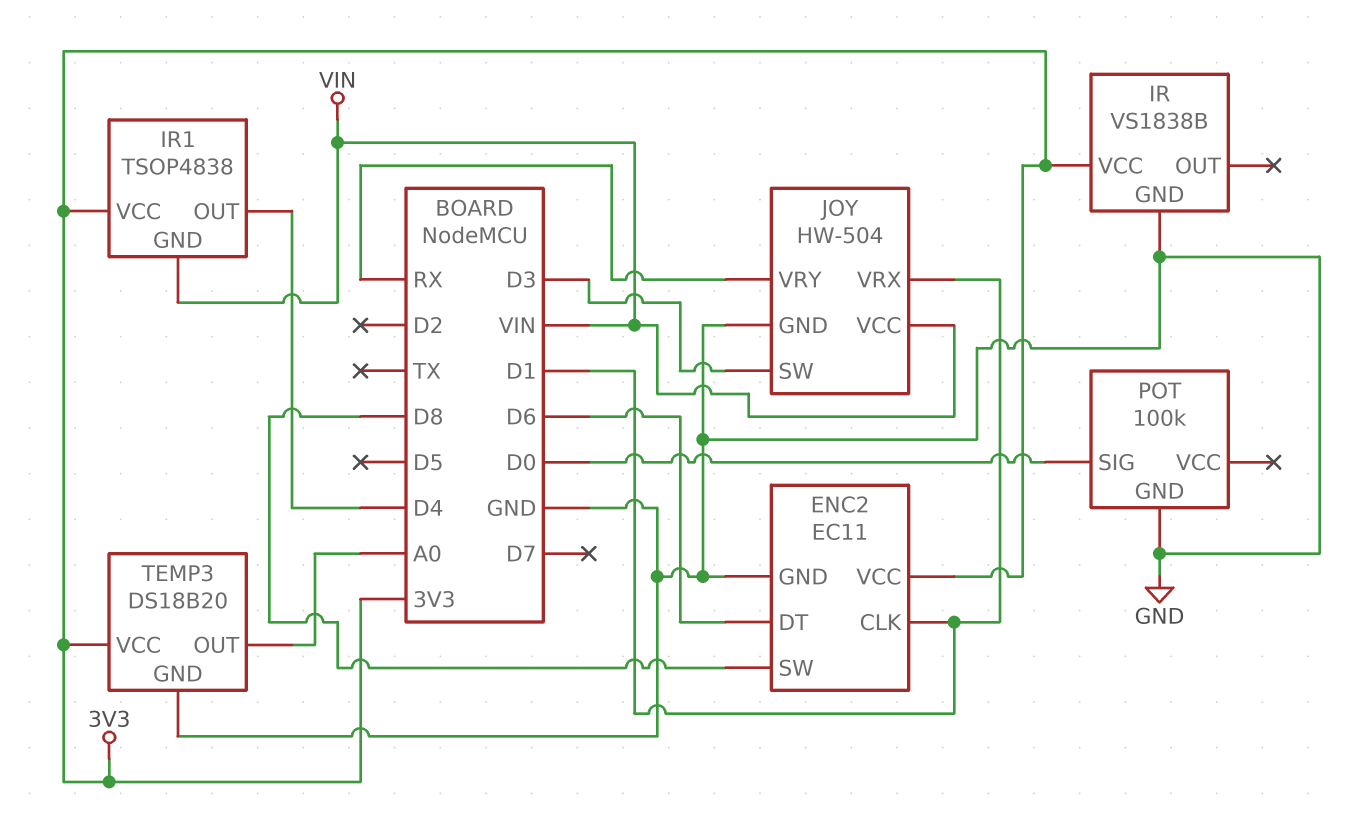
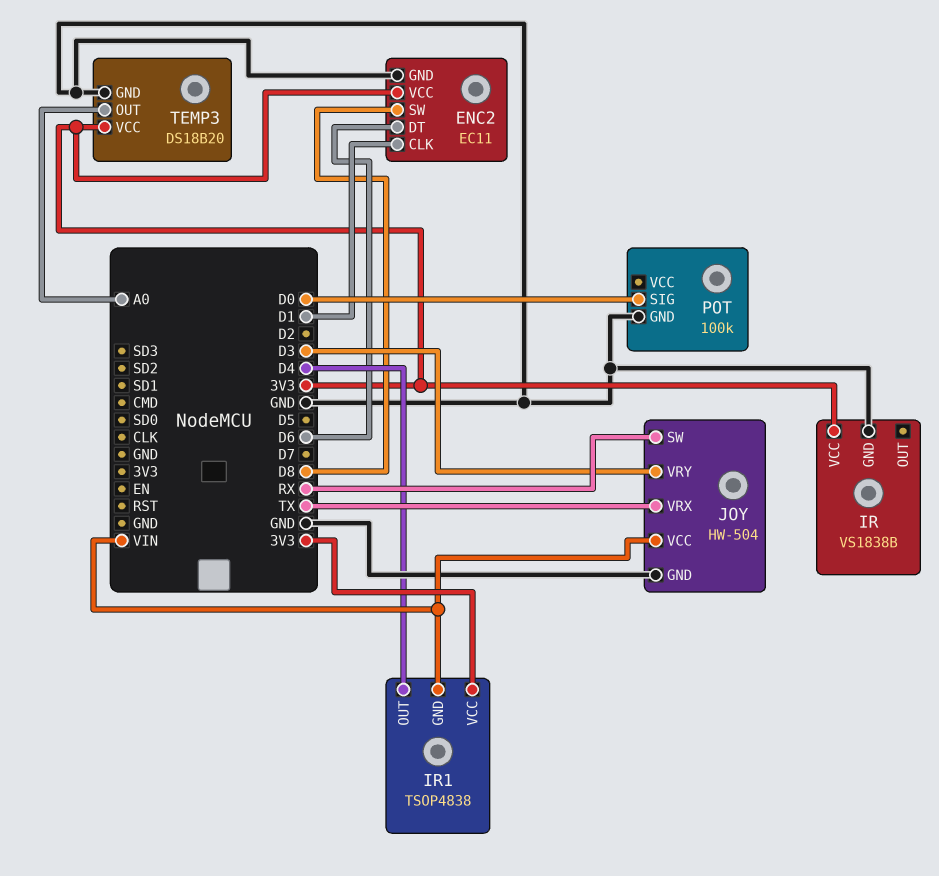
JOY pin SW: D3 -> RX
JOY pin VRX: D1 -> TX
JOY pin VRY: RX -> D3

